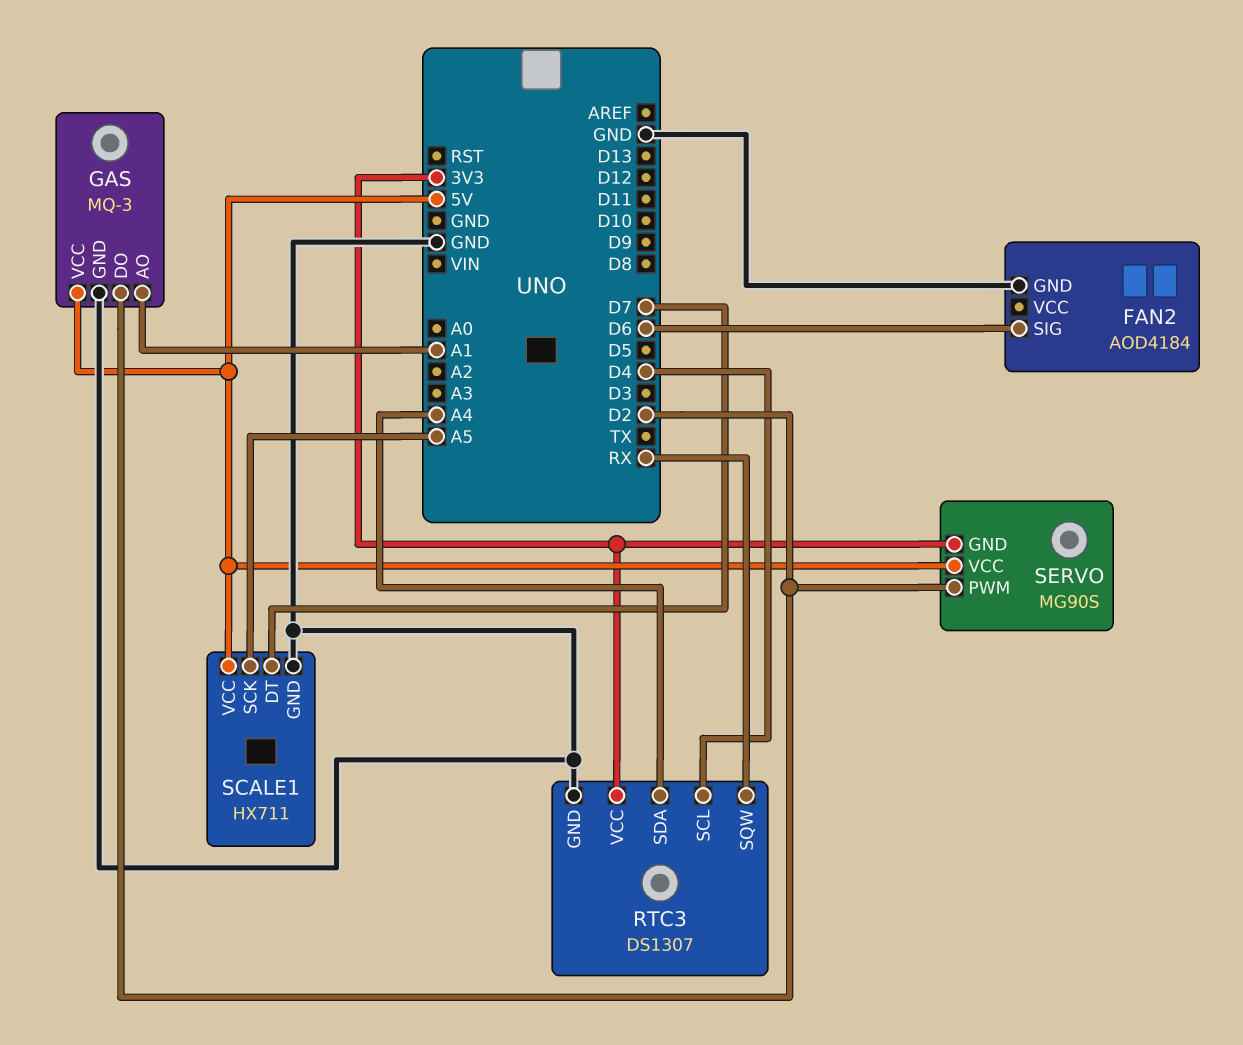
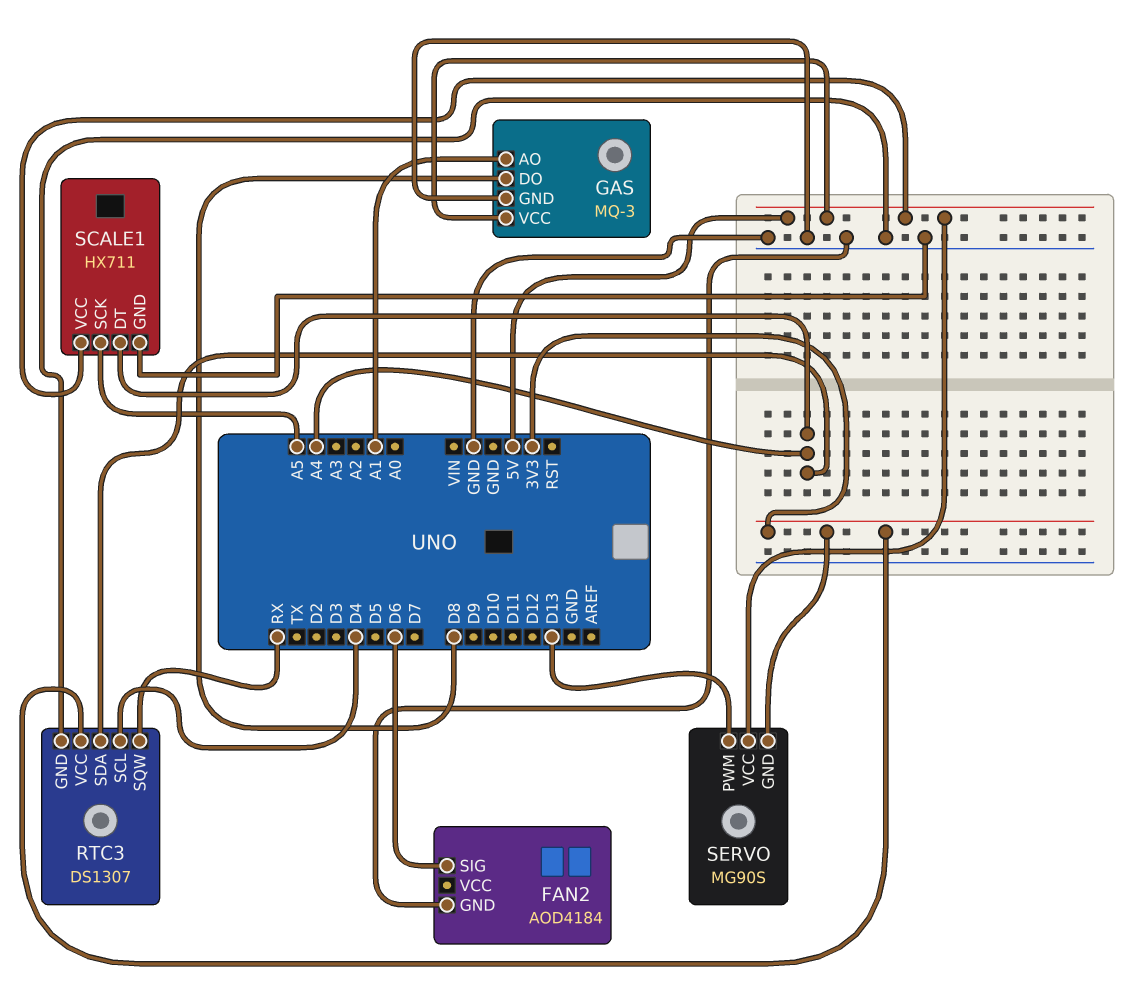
GAS pin DO: D2 -> D8
SCALE1 pin DT: D7 -> A4
SERVO pin PWM: D2 -> D13

